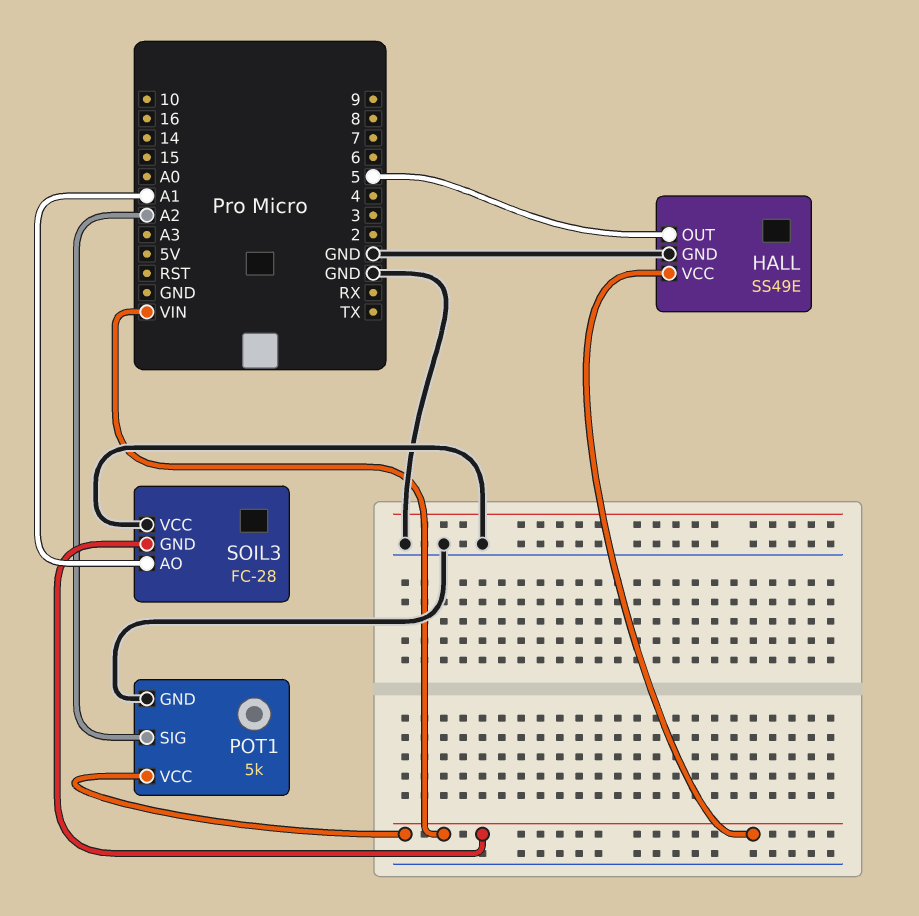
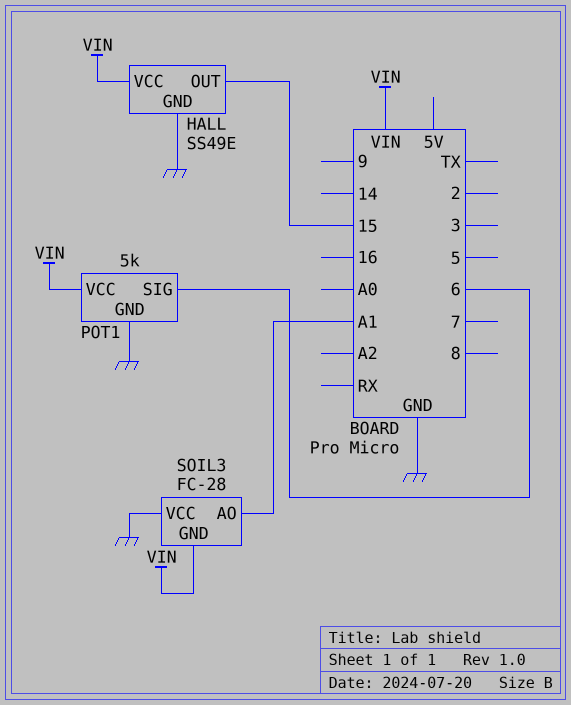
HALL pin OUT: 5 -> 15
POT1 pin SIG: A2 -> 6

